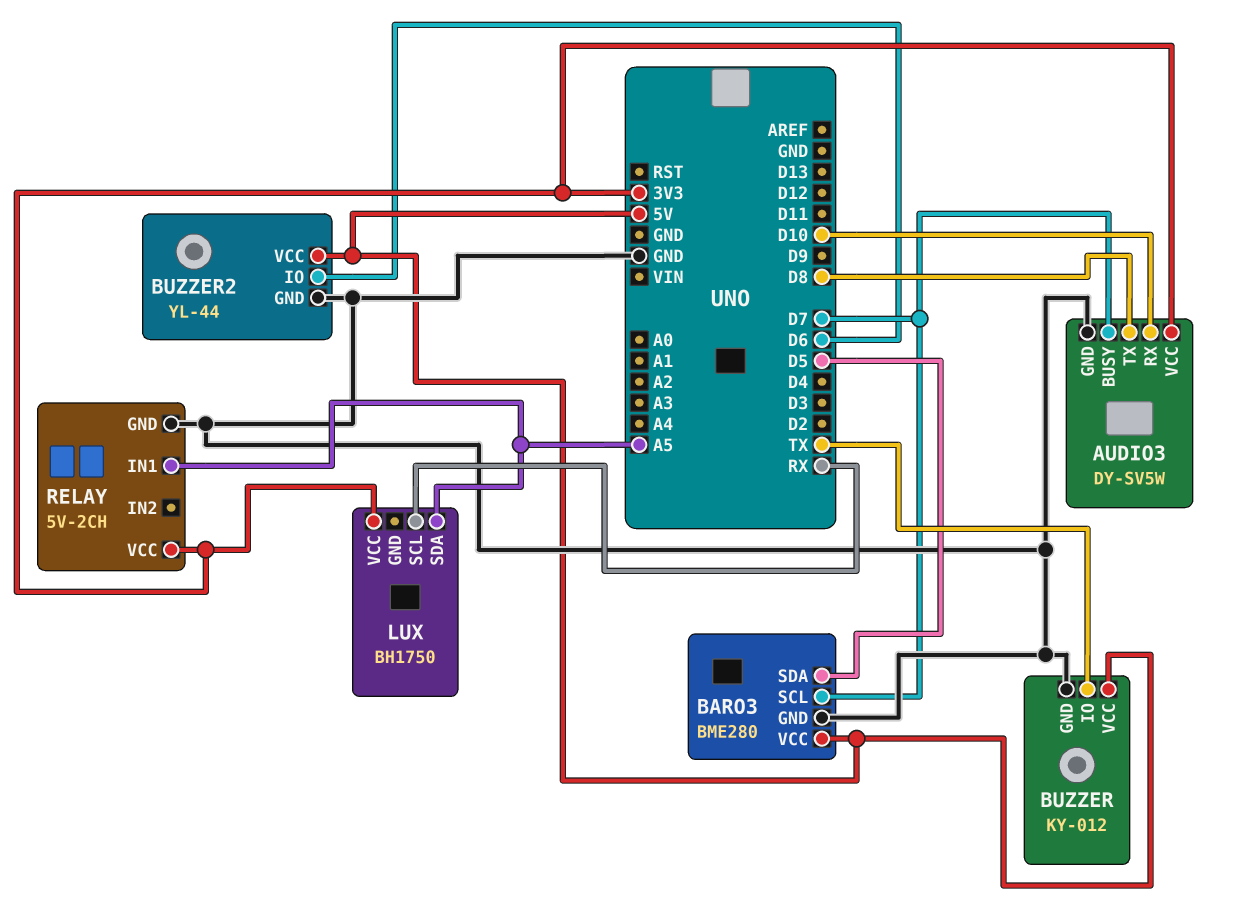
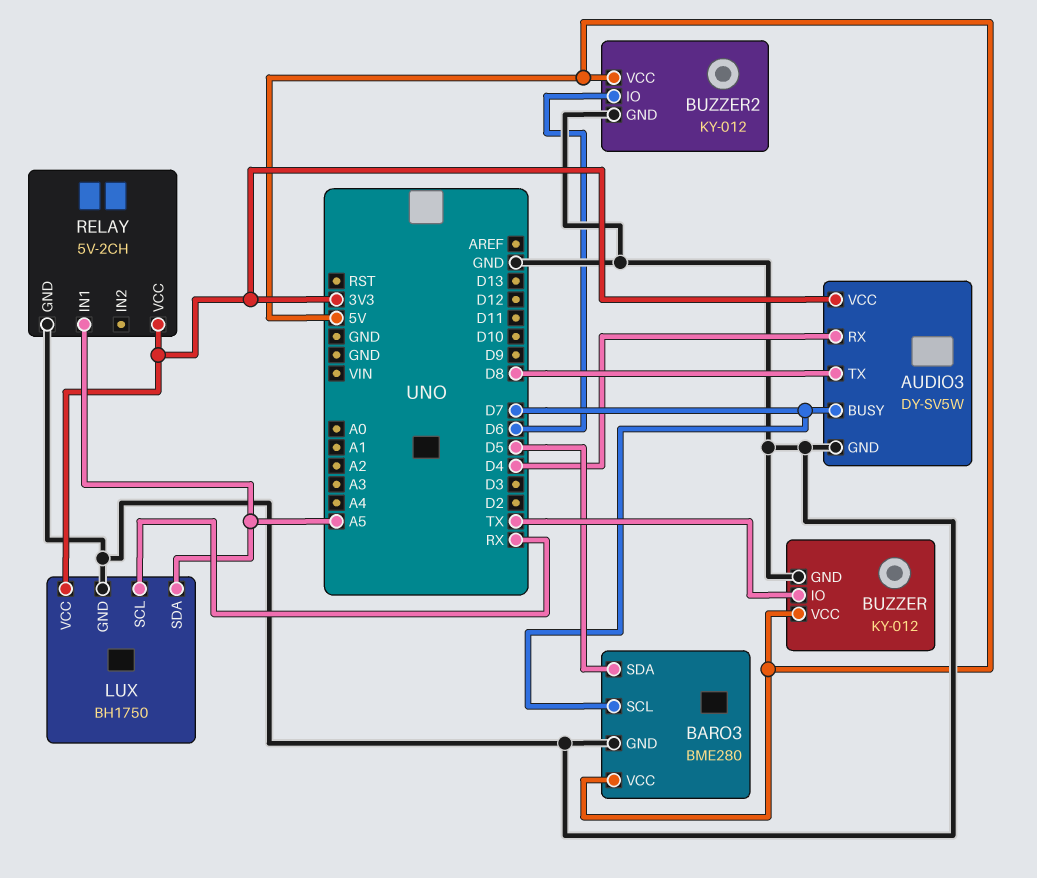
AUDIO3 pin RX: D10 -> D4
BUZZER2: YL-44 -> KY-012
LUX pin GND: none -> GND

